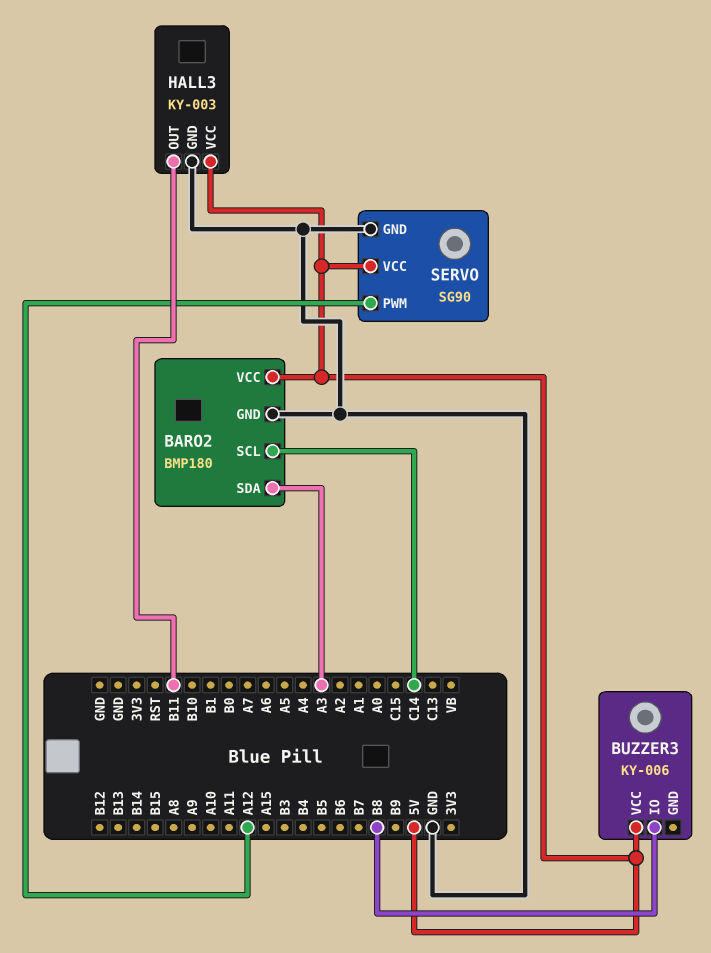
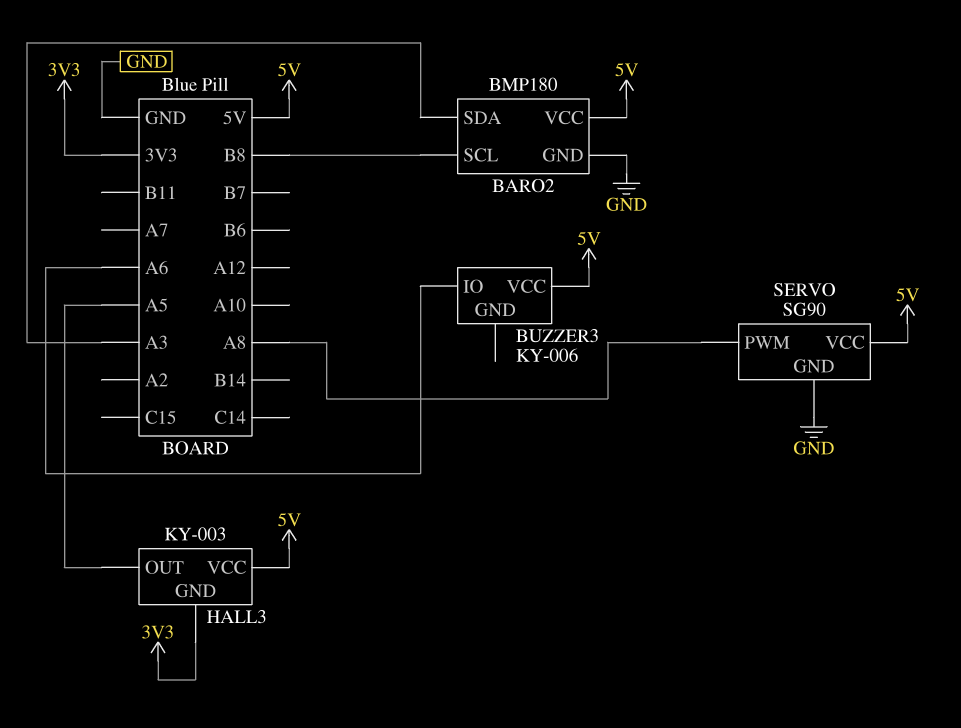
BARO2 pin SCL: C14 -> B8
BUZZER3 pin IO: B8 -> A6
HALL3 pin GND: GND -> 3V3
HALL3 pin OUT: B11 -> A5
SERVO pin PWM: A12 -> A8

